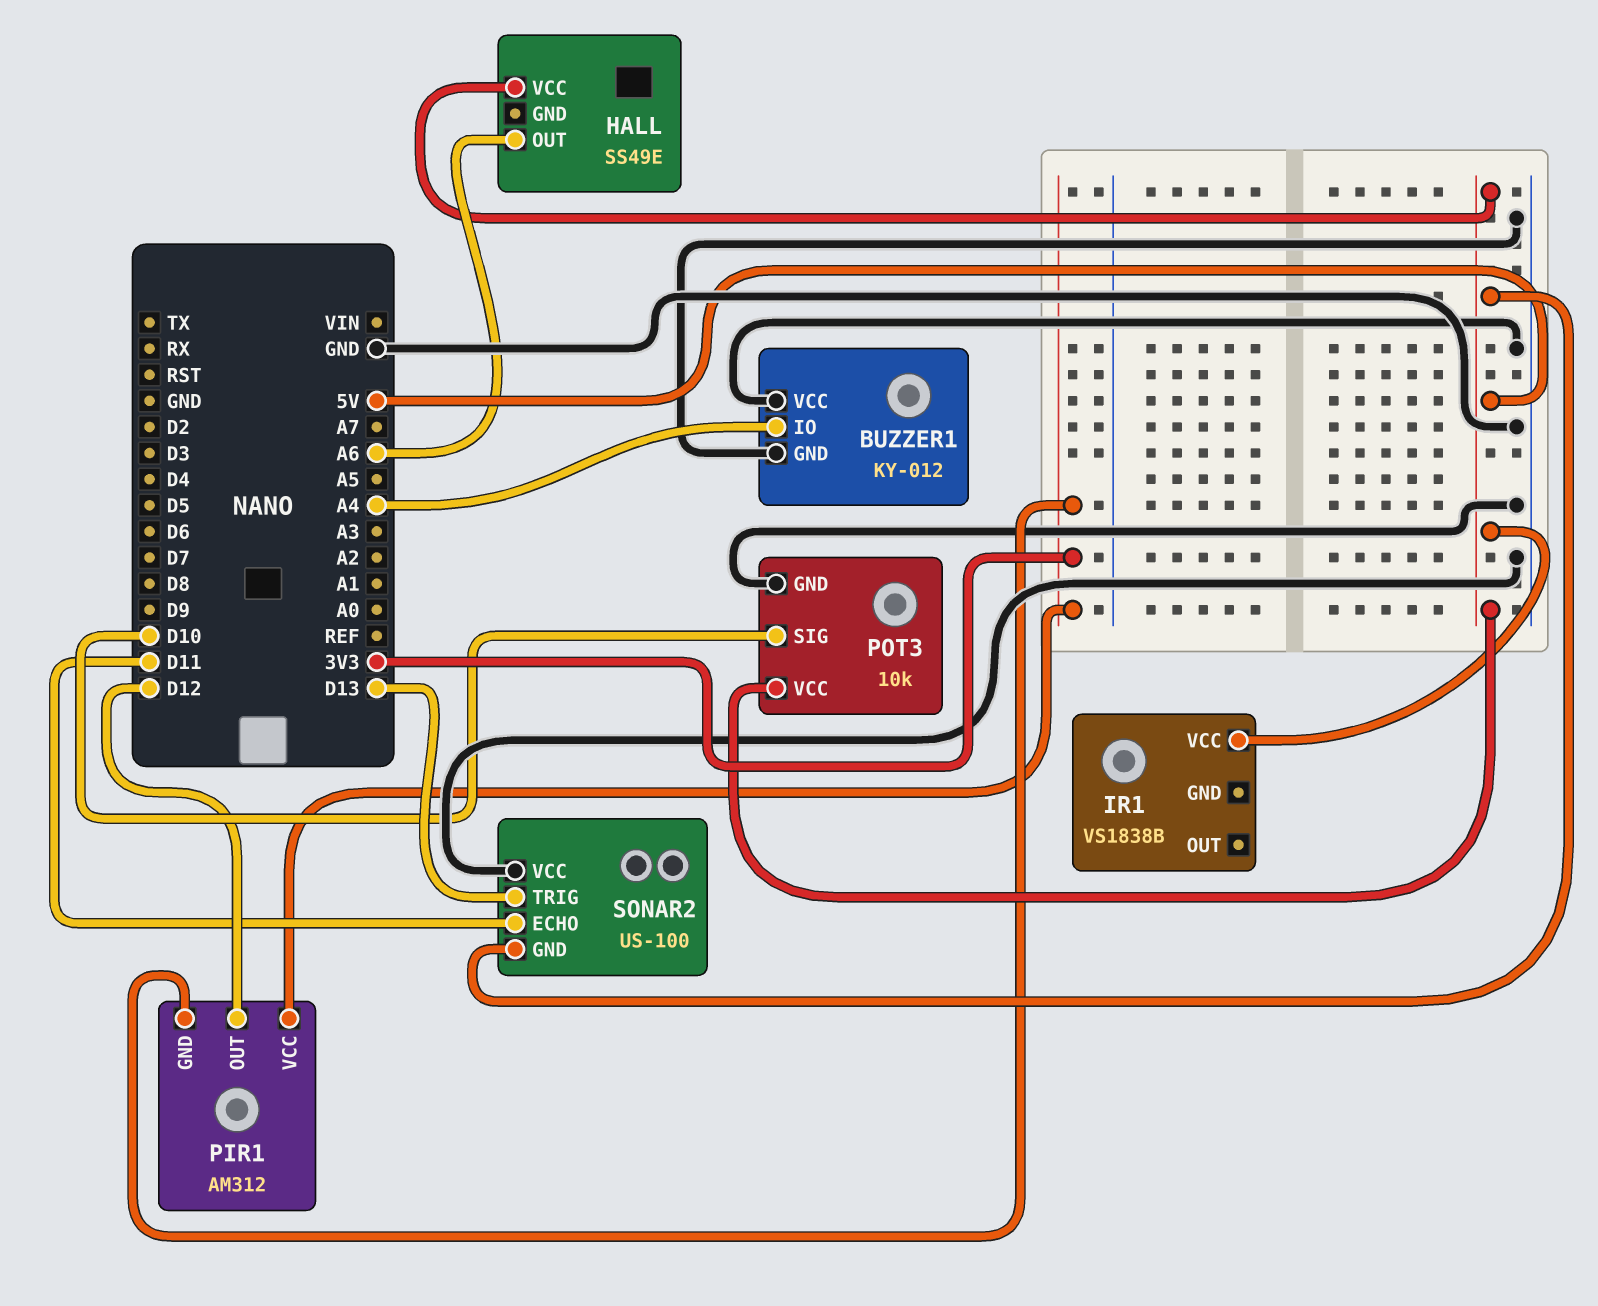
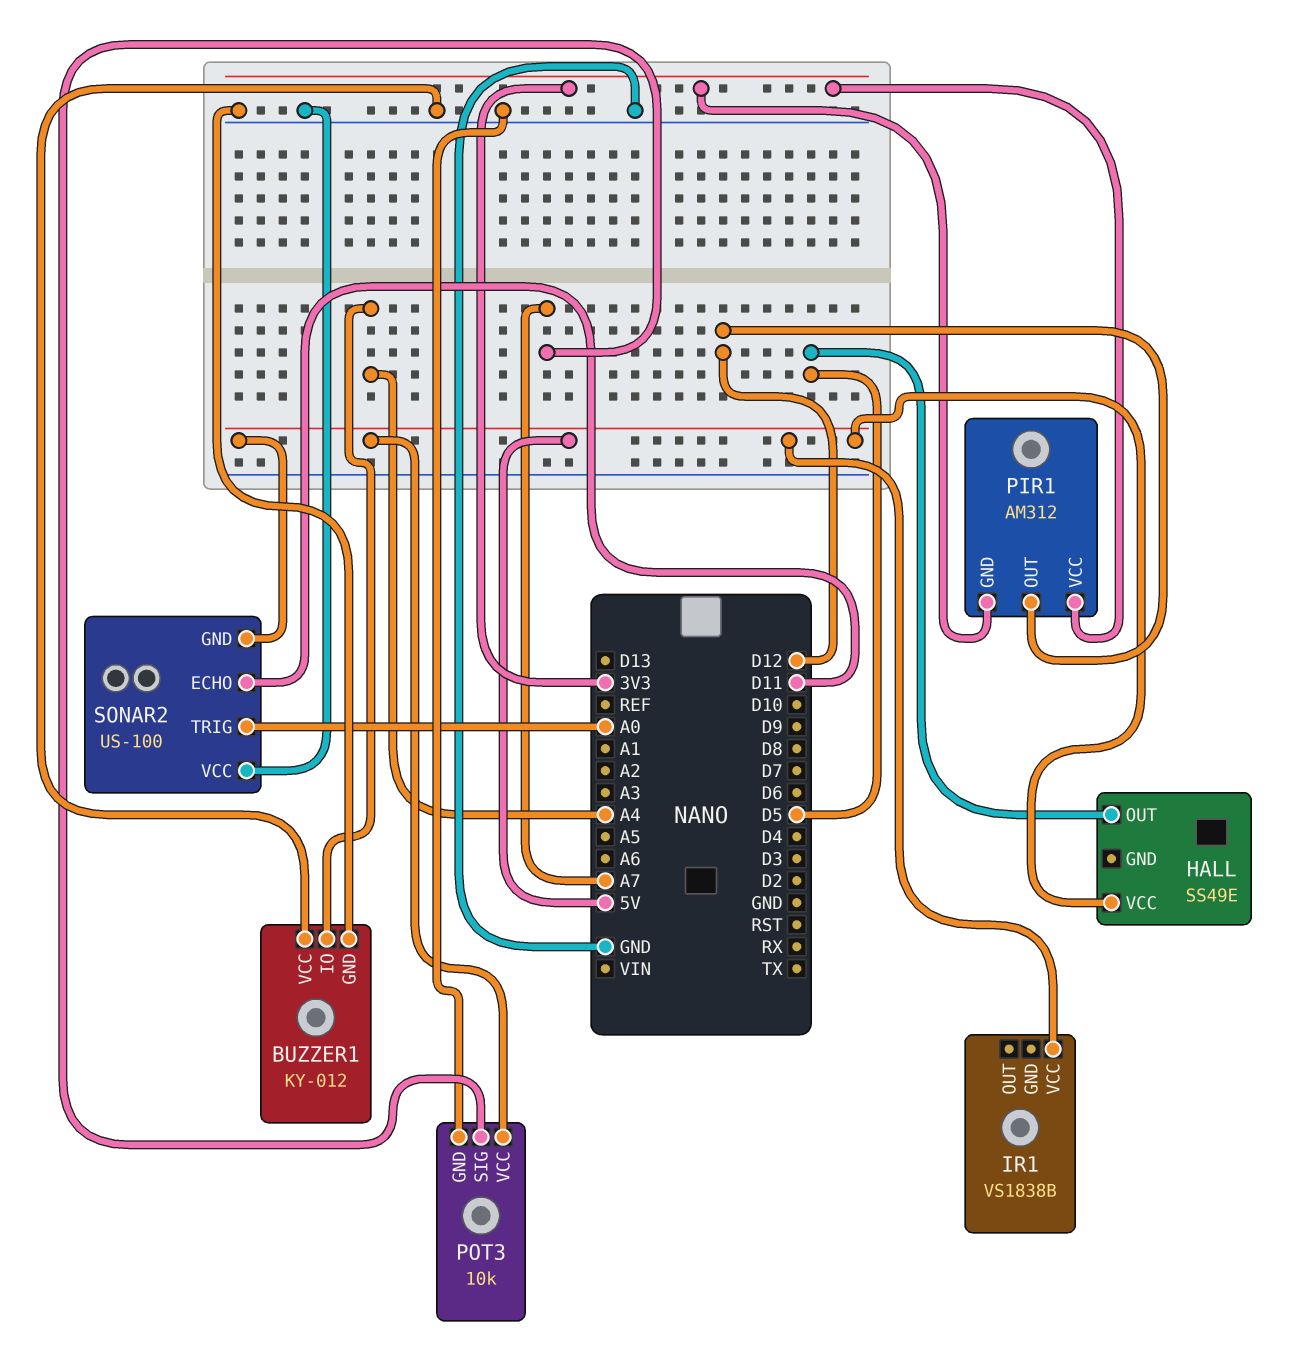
HALL pin OUT: A6 -> D5
POT3 pin SIG: D10 -> A7
SONAR2 pin TRIG: D13 -> A0

